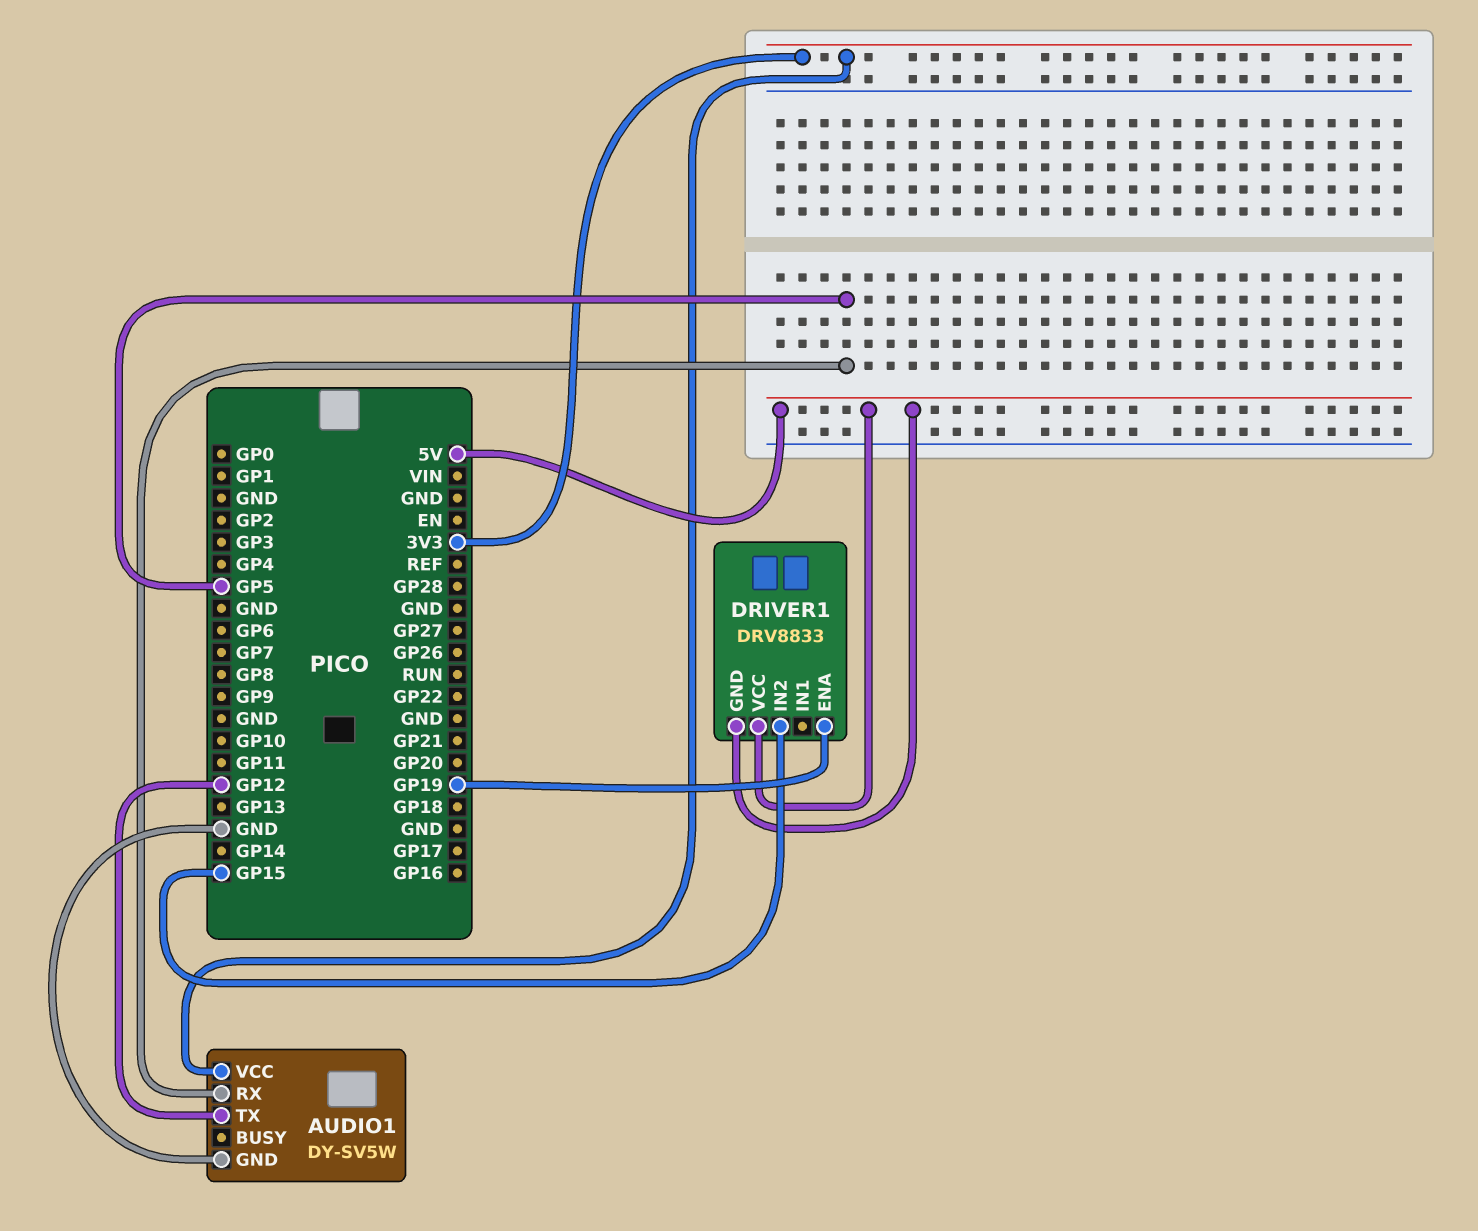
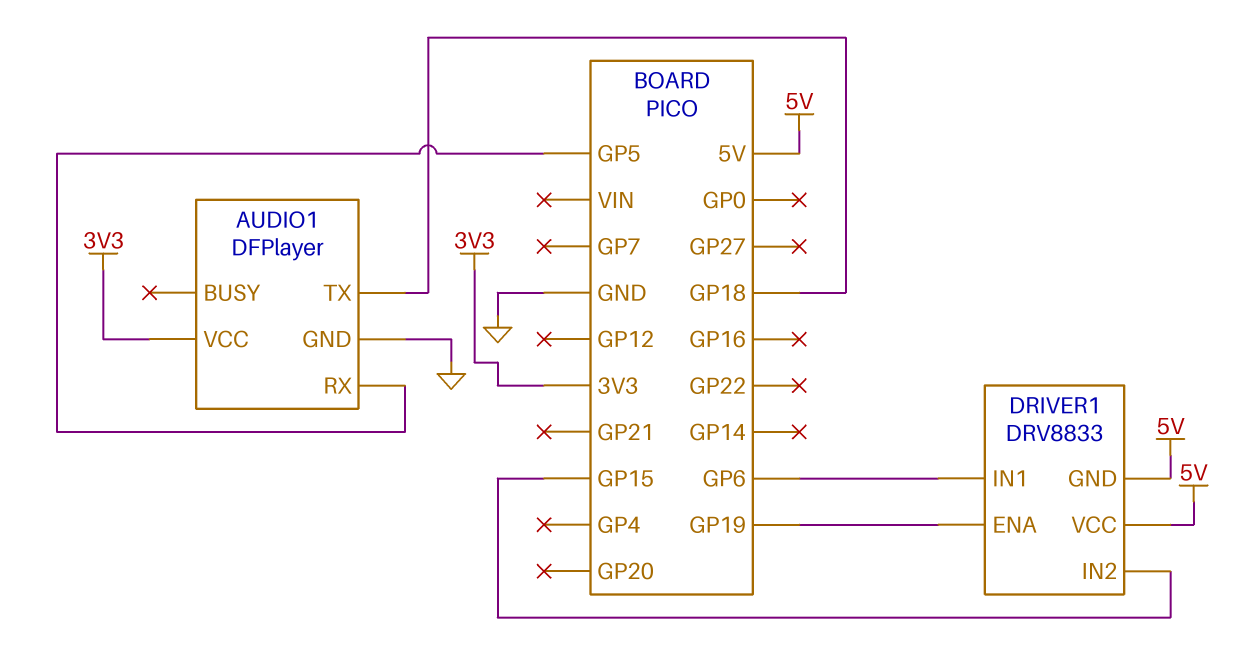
AUDIO1: DY-SV5W -> DFPlayer
AUDIO1 pin TX: GP12 -> GP18
DRIVER1 pin IN1: none -> GP6

